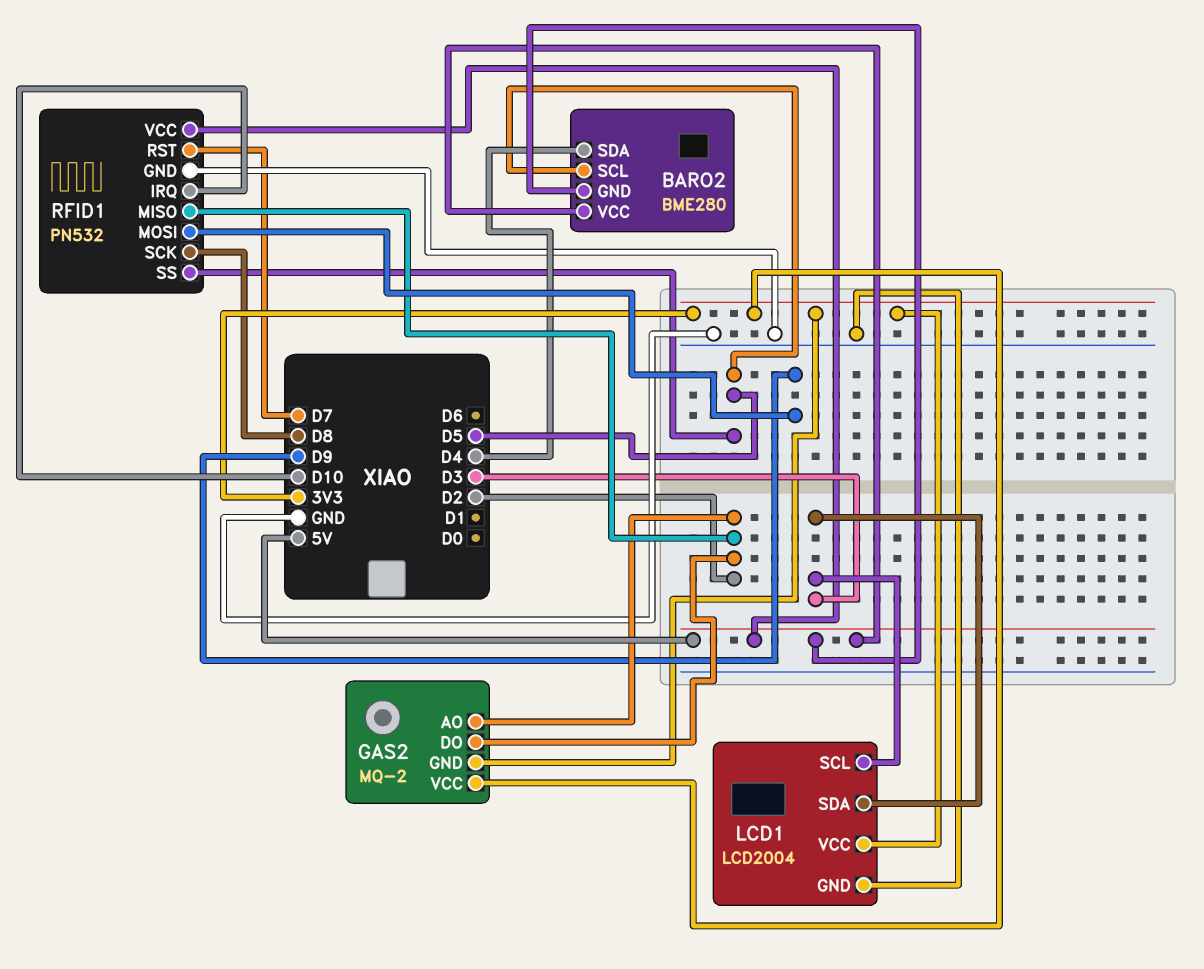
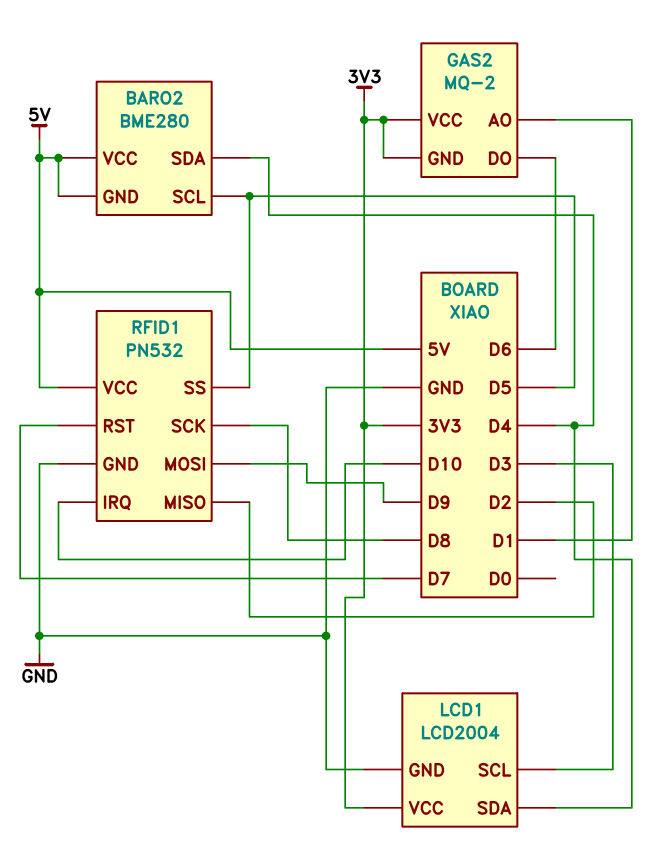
GAS2 pin AO: D2 -> D1
GAS2 pin DO: D2 -> D6
LCD1 pin SDA: D3 -> D4

